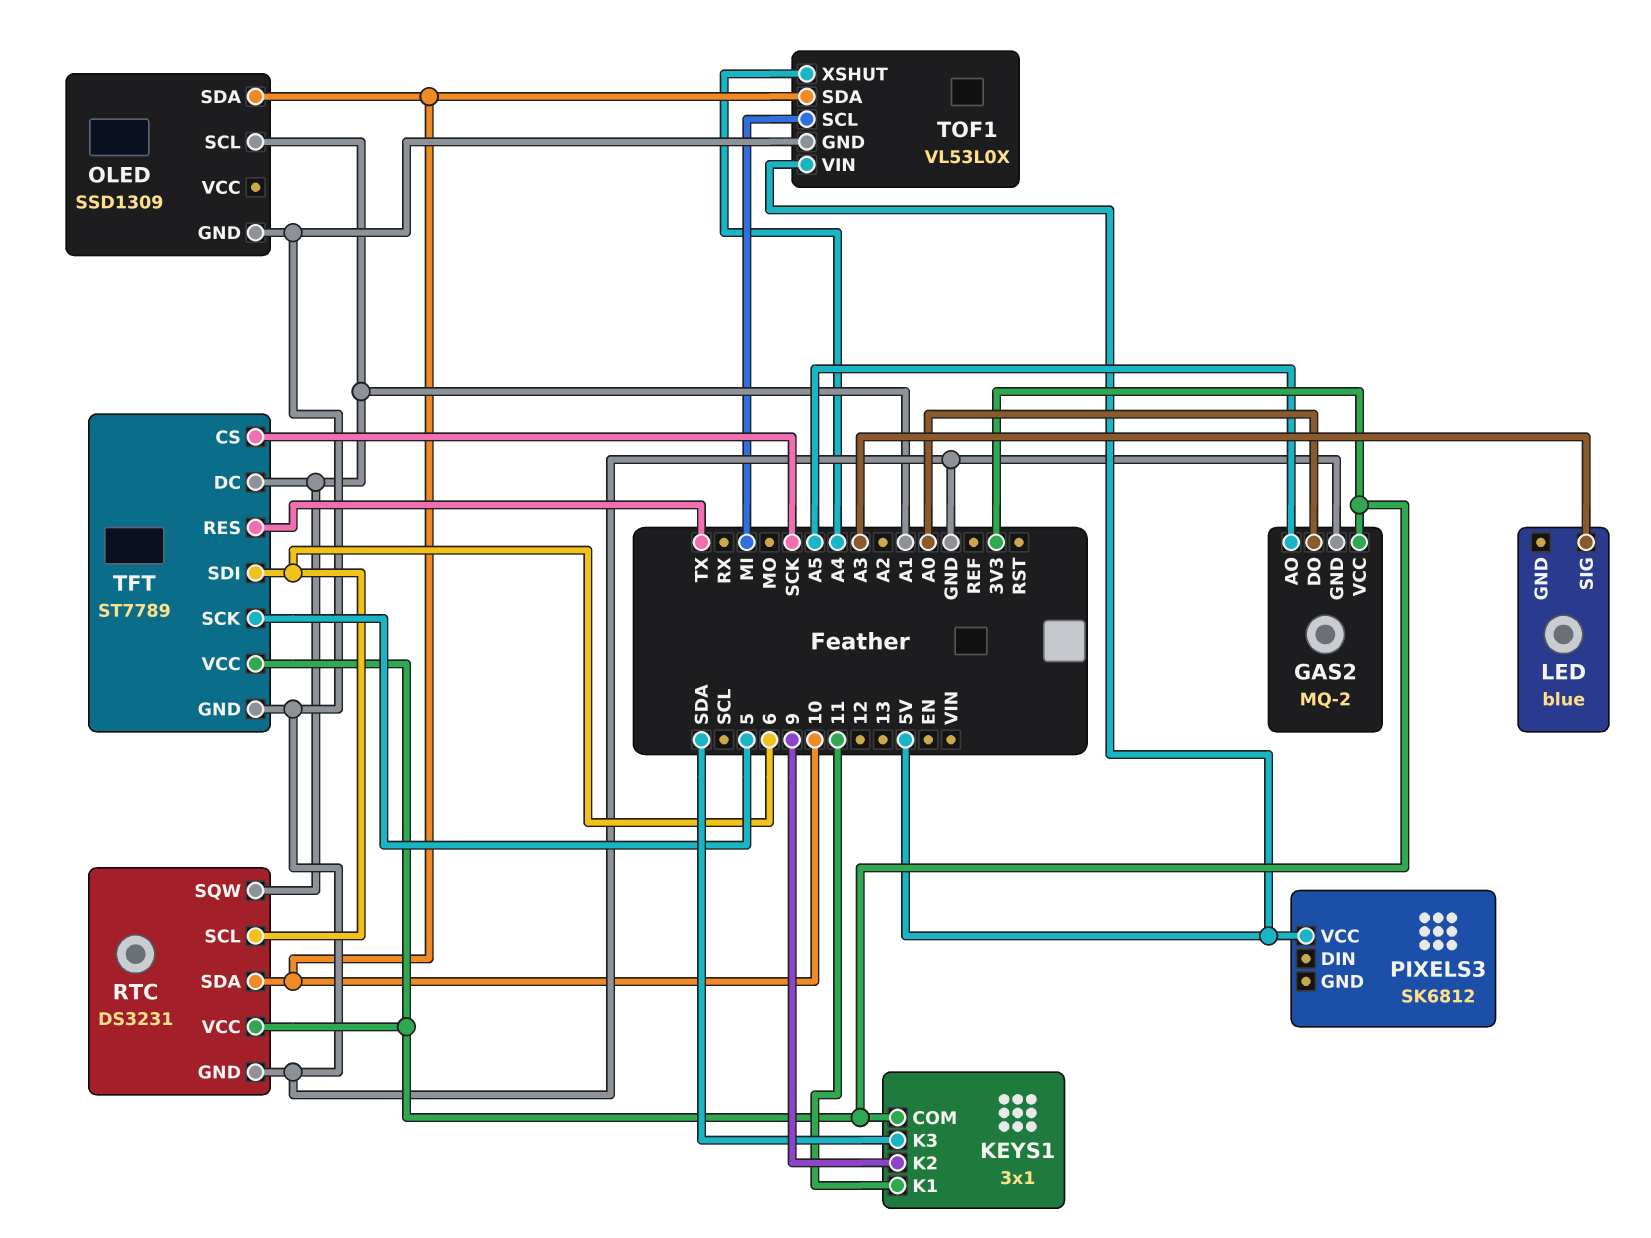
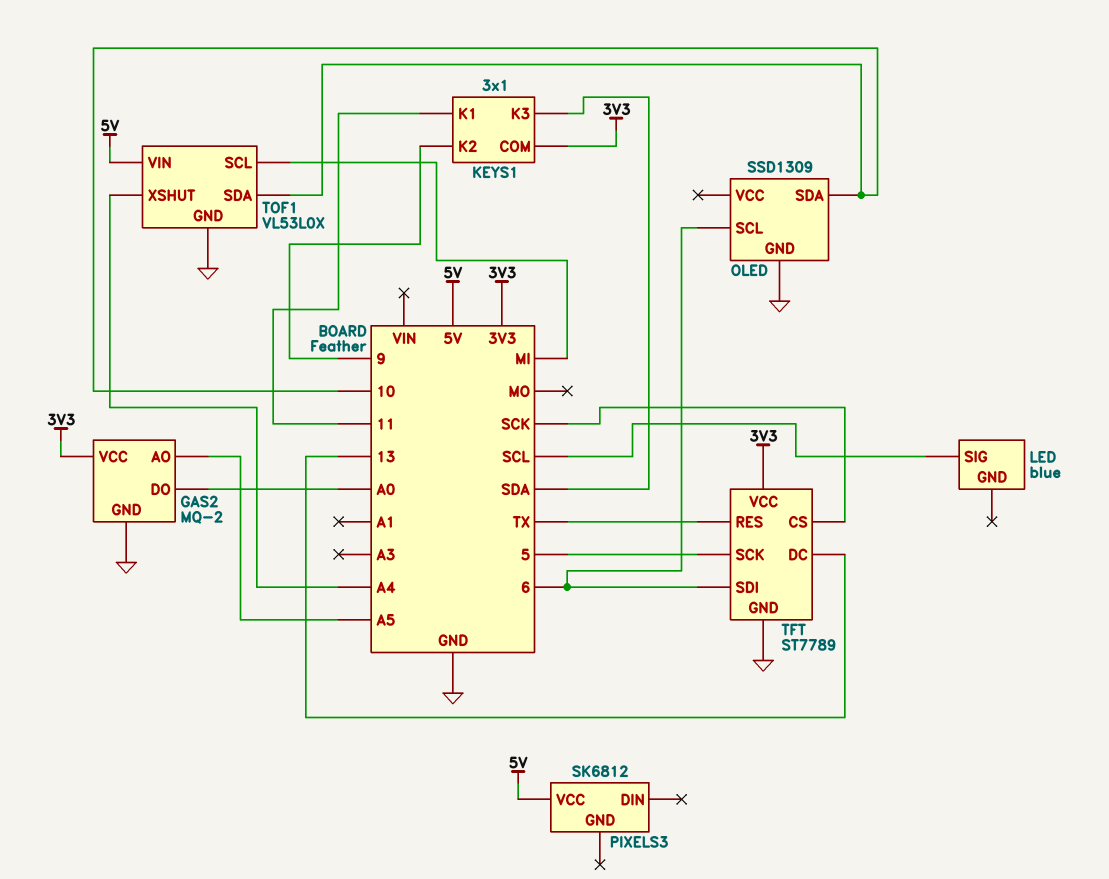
LED pin SIG: A3 -> SCL
OLED pin SCL: A1 -> 6
RTC: DS3231 -> none
RTC pin GND: GND -> none
RTC pin SCL: 6 -> none
RTC pin SDA: 10 -> none
RTC pin SQW: A1 -> none
RTC pin VCC: 3V3 -> none
TFT pin DC: A1 -> 13

